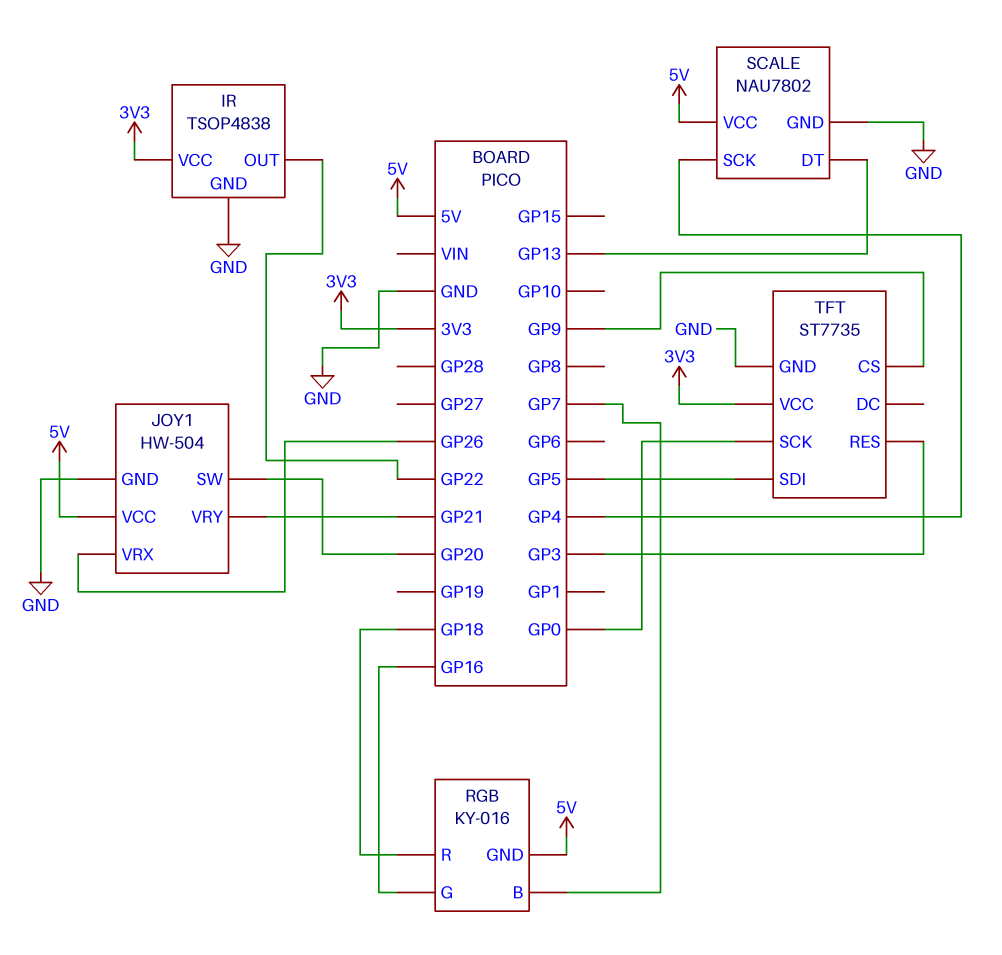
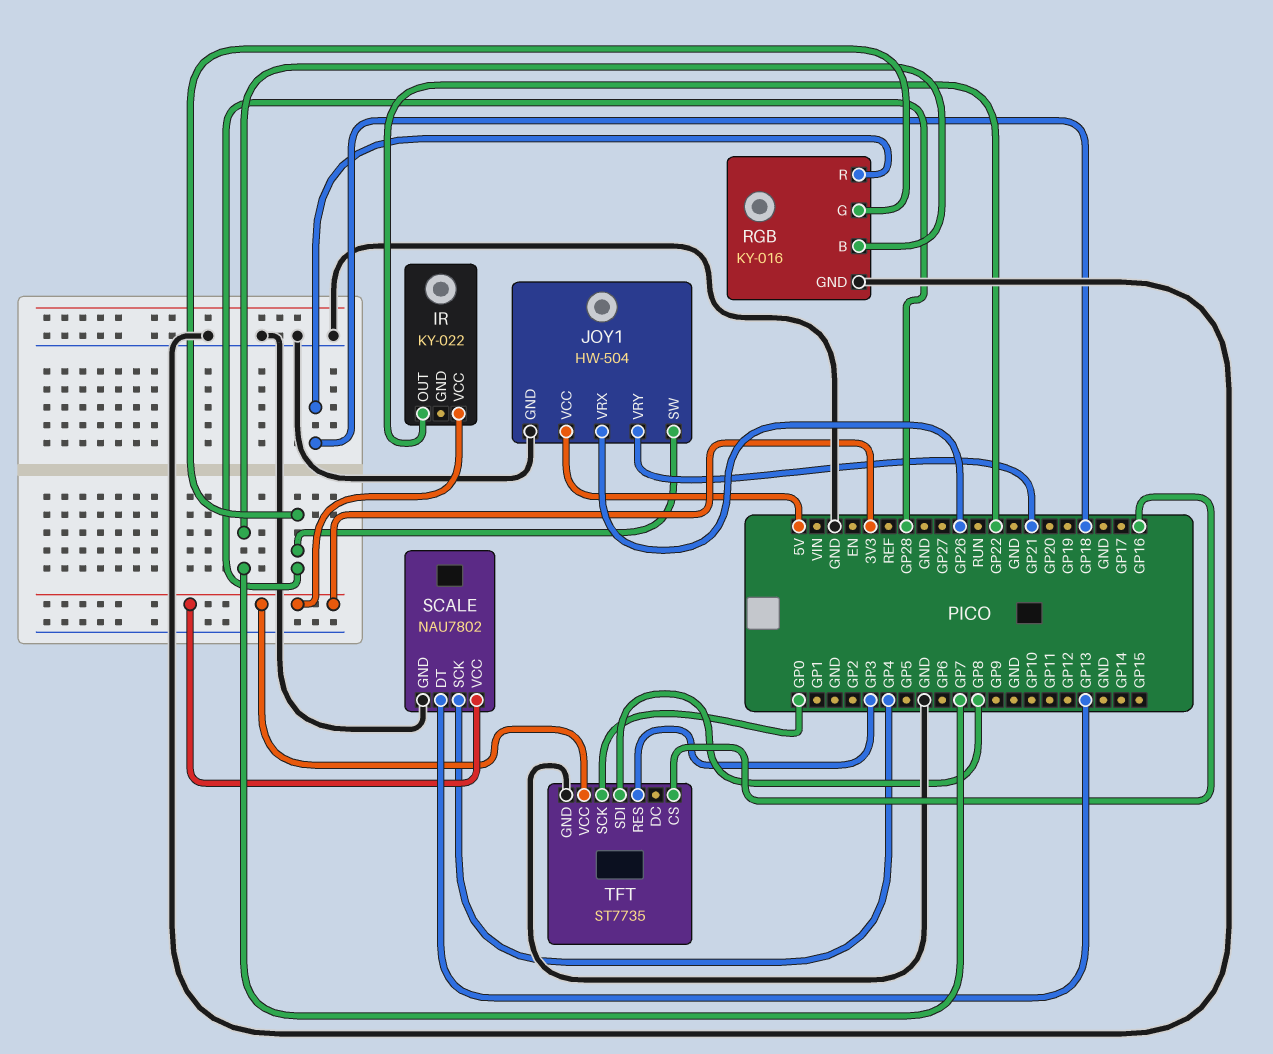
IR: TSOP4838 -> KY-022
IR pin GND: GND -> none
JOY1 pin SW: GP20 -> GP28
RGB pin G: GP16 -> GP28
RGB pin GND: 5V -> GND
SCALE pin VCC: 5V -> 3V3
TFT pin CS: GP9 -> GP16
TFT pin SDI: GP5 -> GP8

